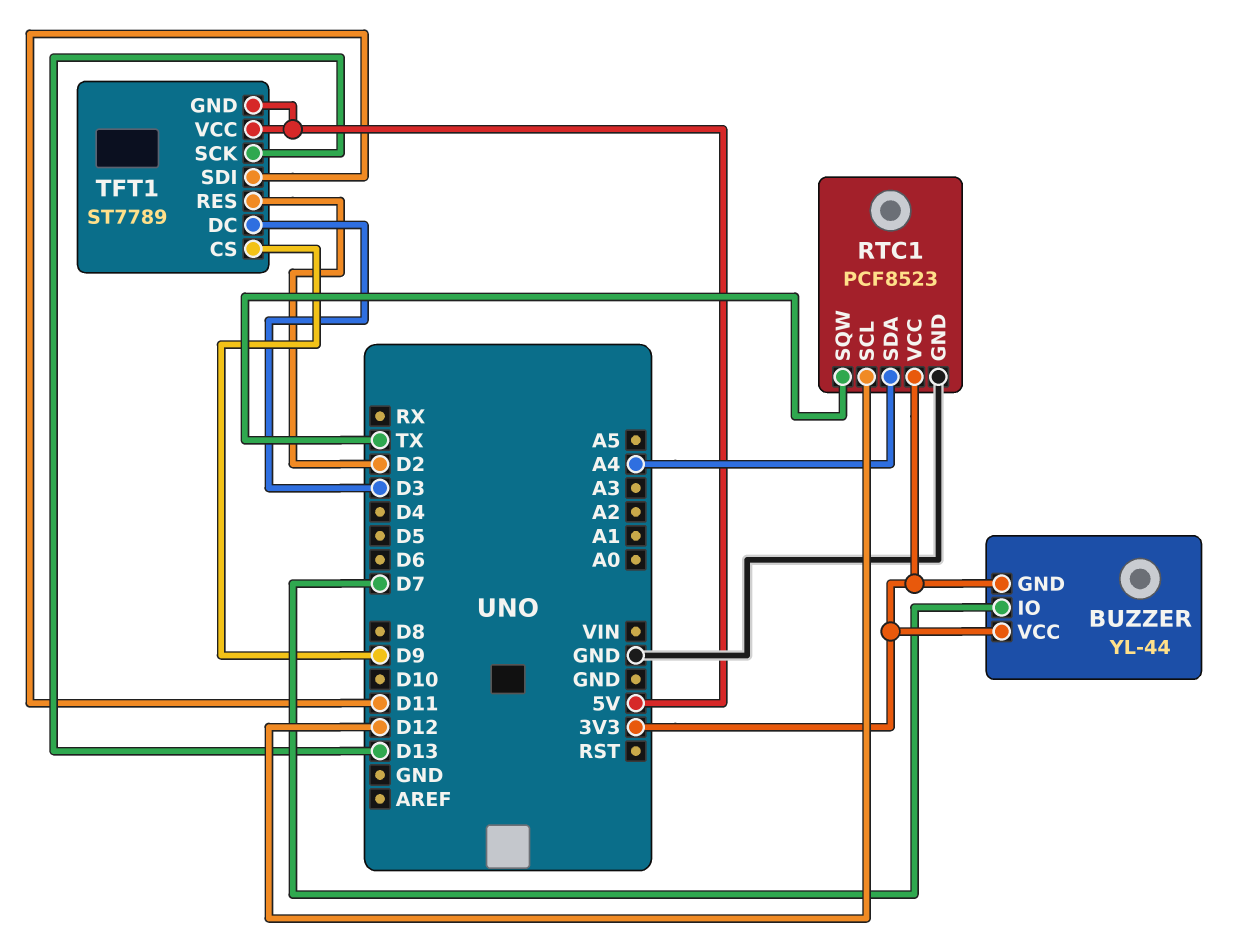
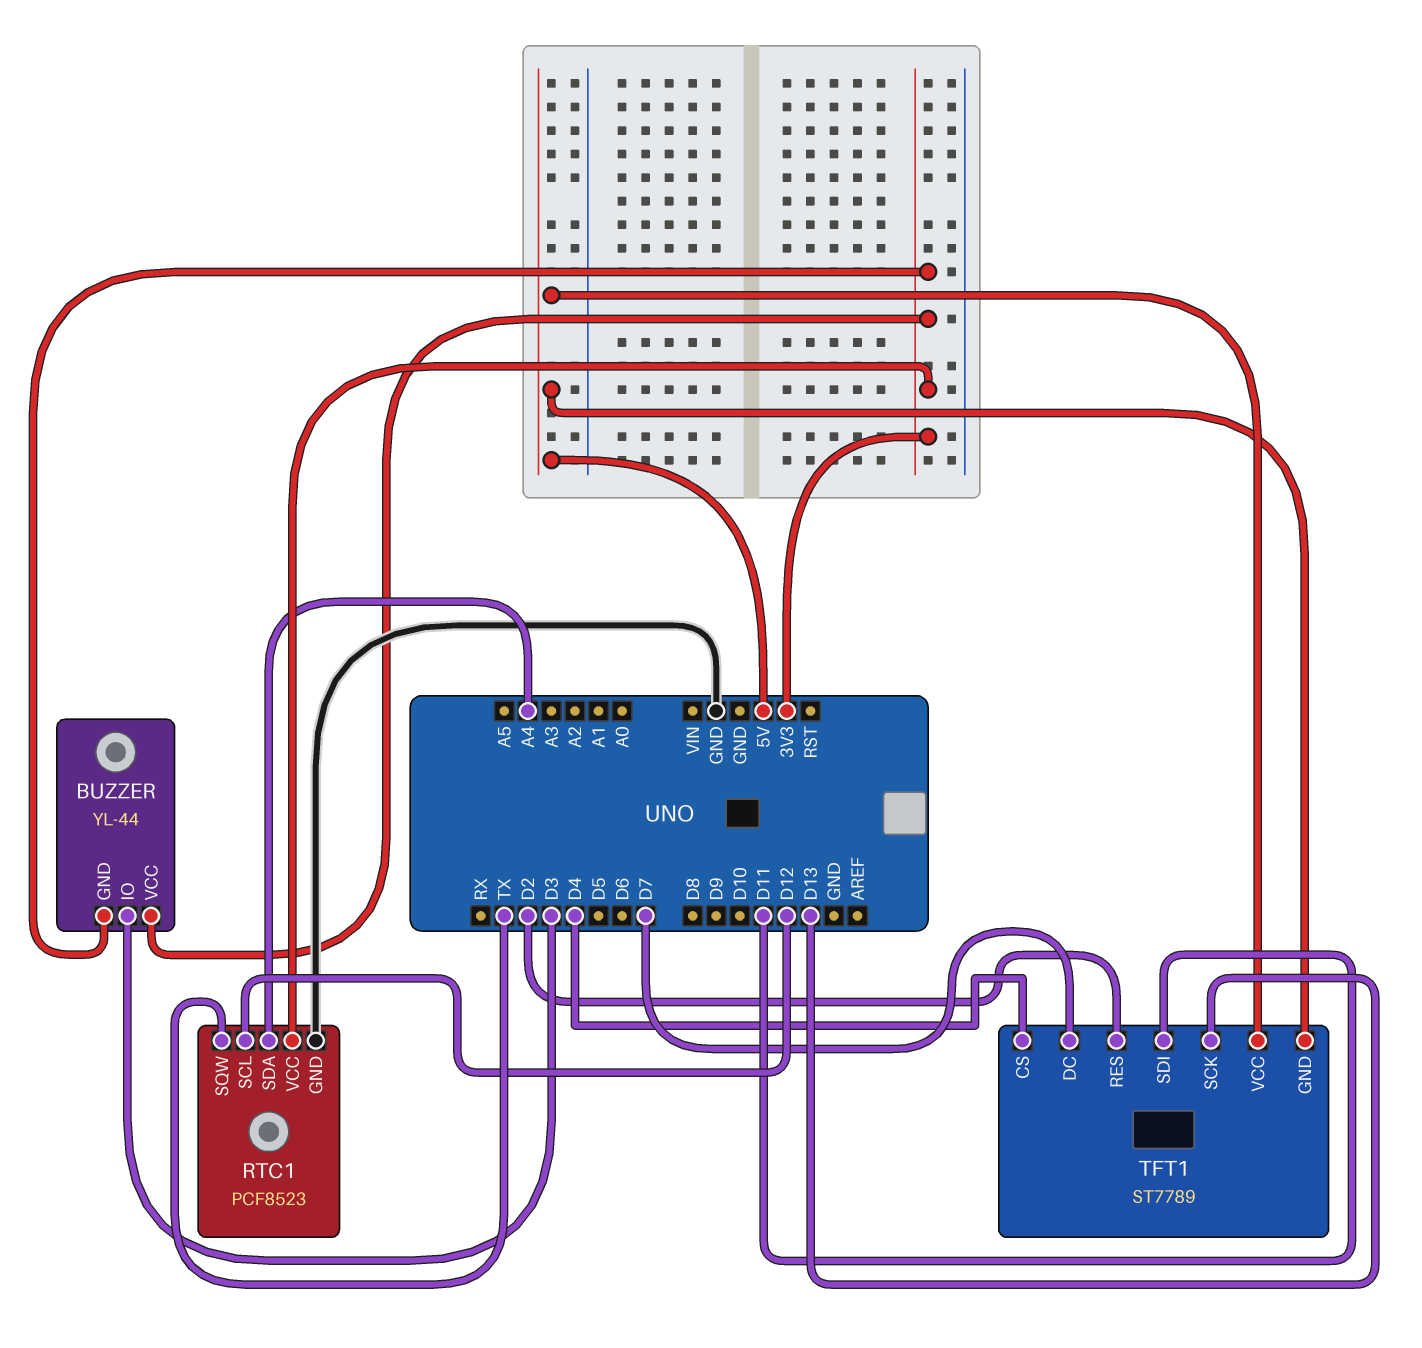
BUZZER pin IO: D7 -> D3
TFT1 pin CS: D9 -> D4
TFT1 pin DC: D3 -> D7

